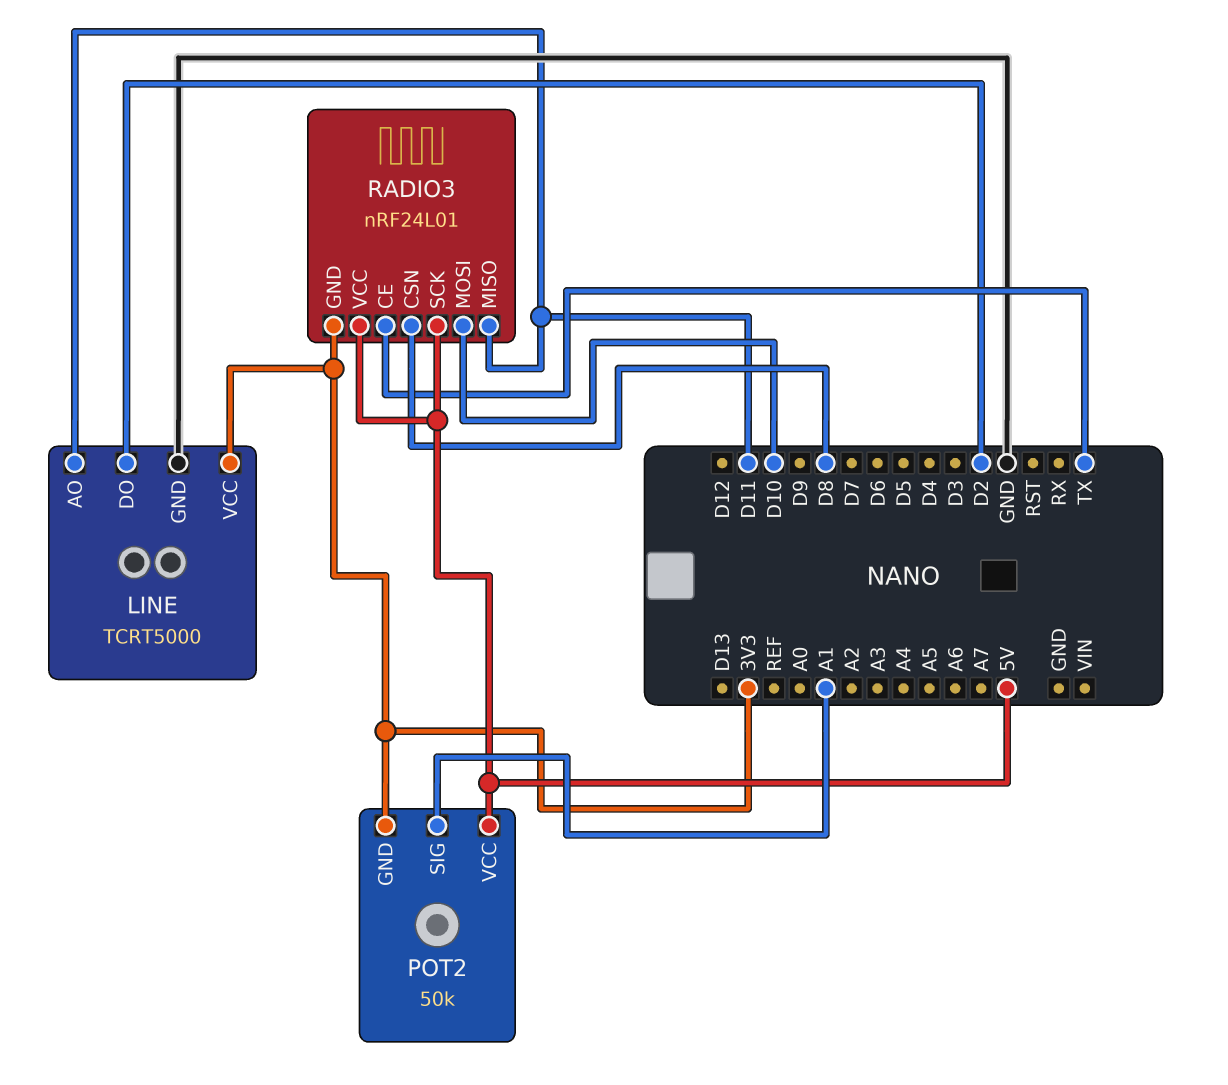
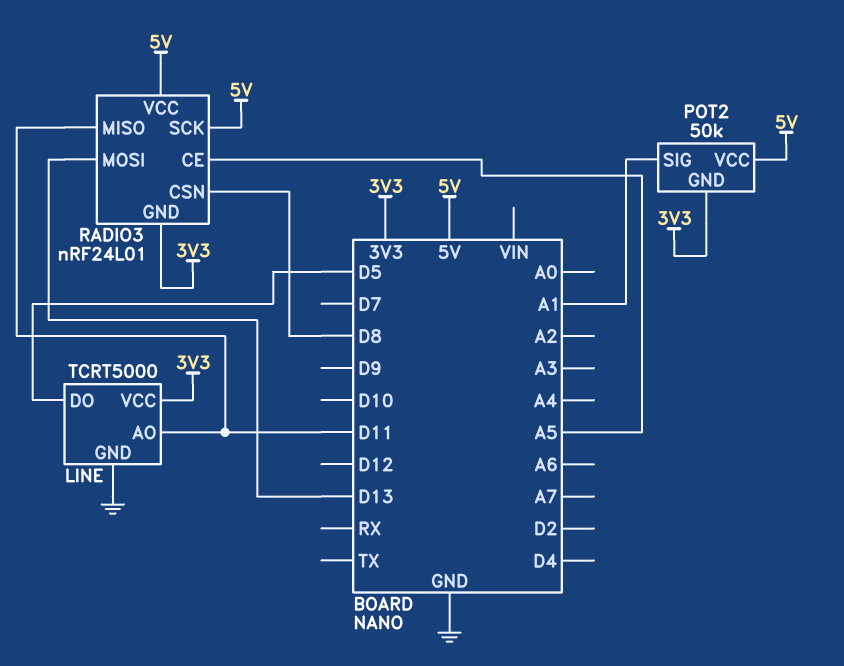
LINE pin DO: D2 -> D5
RADIO3 pin CE: TX -> A5
RADIO3 pin MOSI: D10 -> D13

